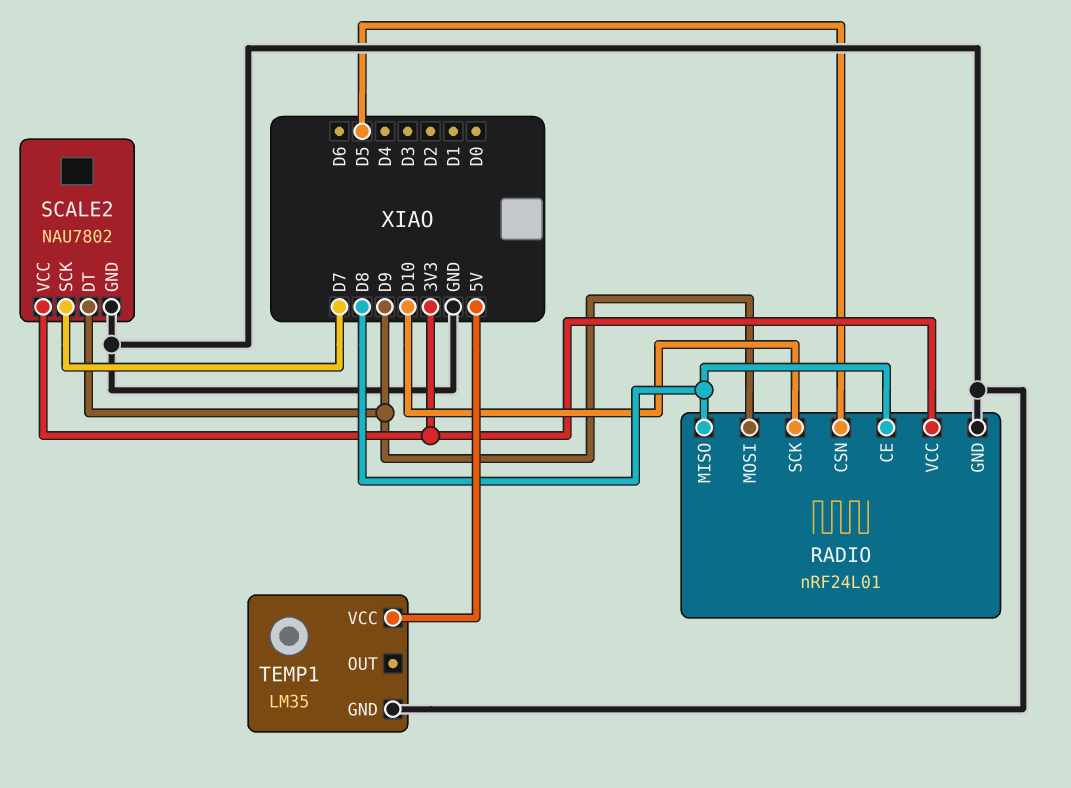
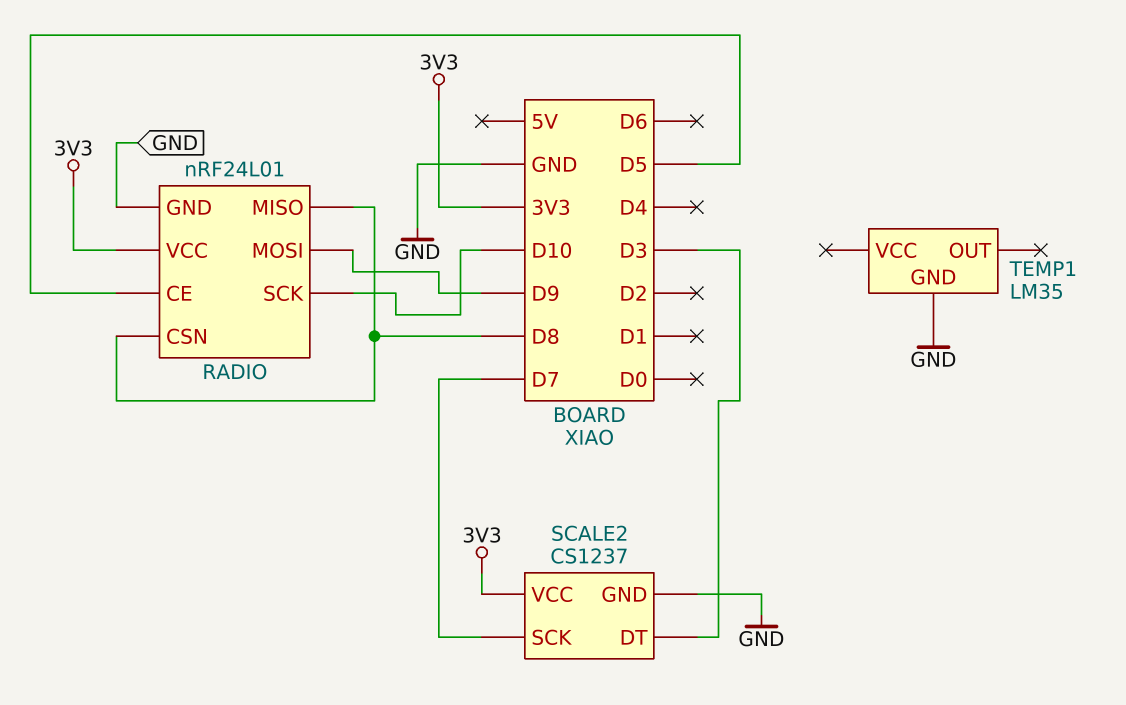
RADIO pin CE: D8 -> D5
RADIO pin CSN: D5 -> D8
SCALE2: NAU7802 -> CS1237
SCALE2 pin DT: D9 -> D3
TEMP1 pin VCC: 5V -> none

